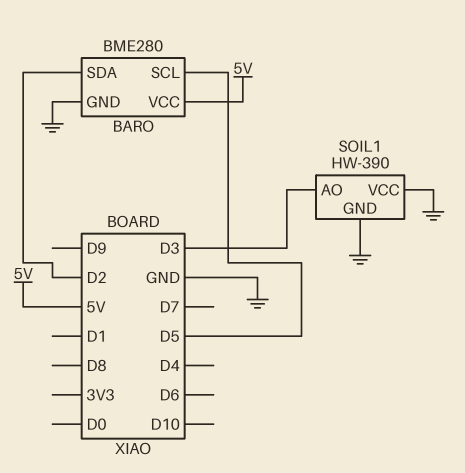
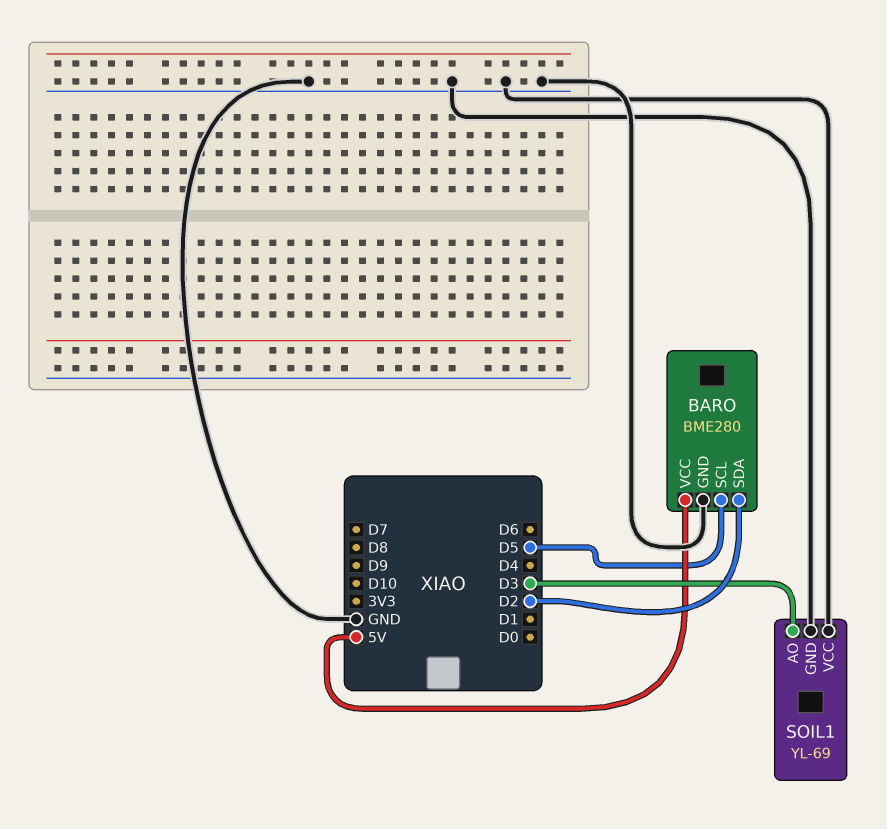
SOIL1: HW-390 -> YL-69

